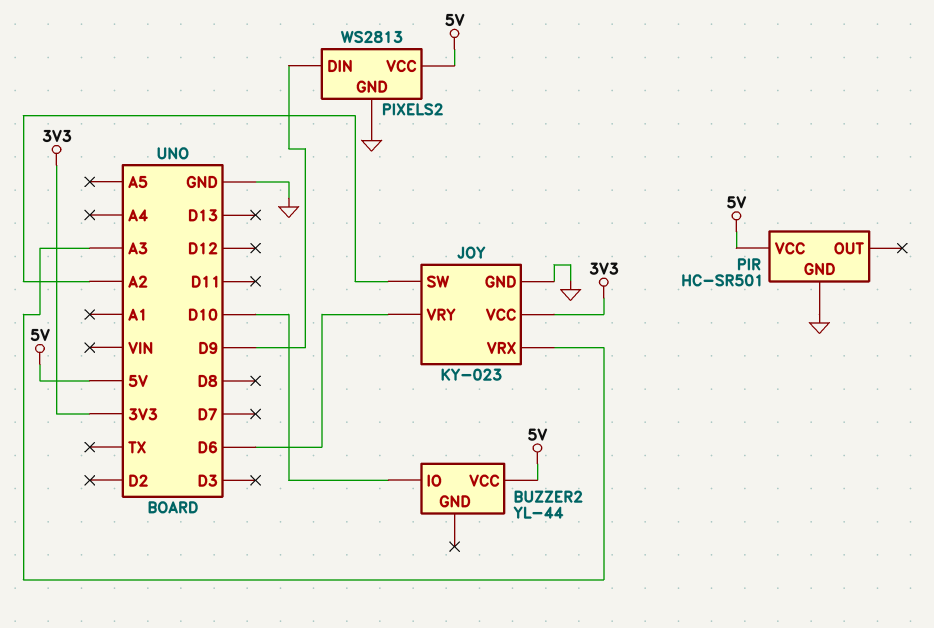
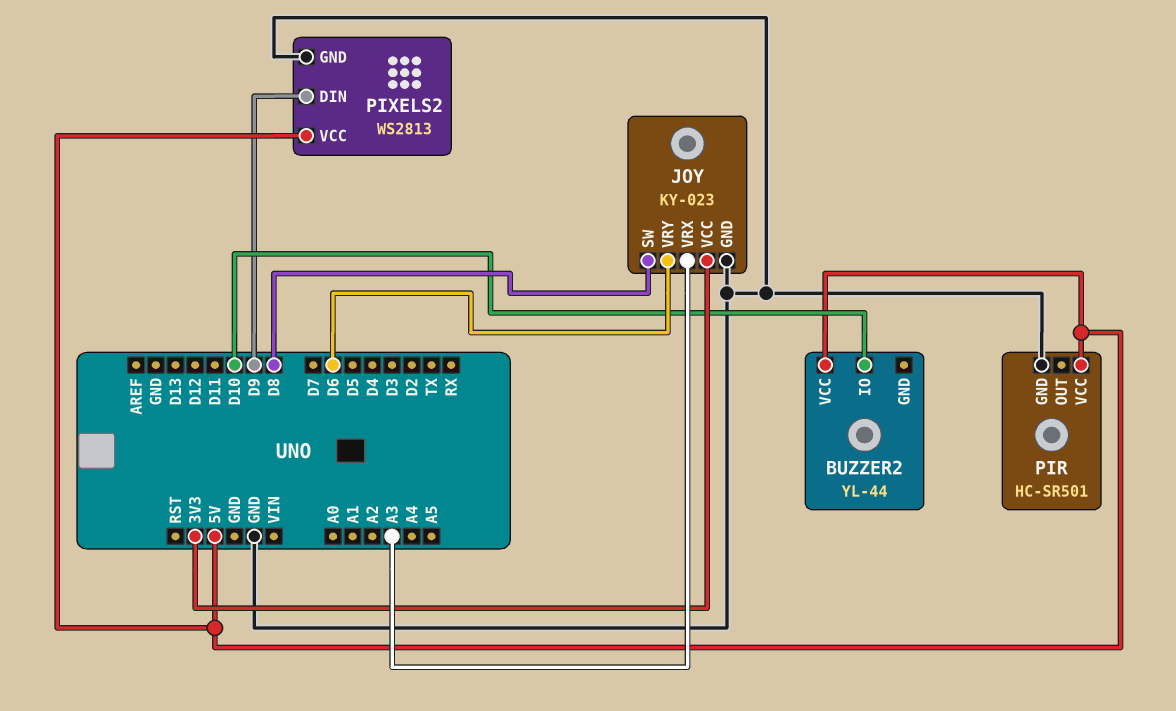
JOY pin SW: A2 -> D8

